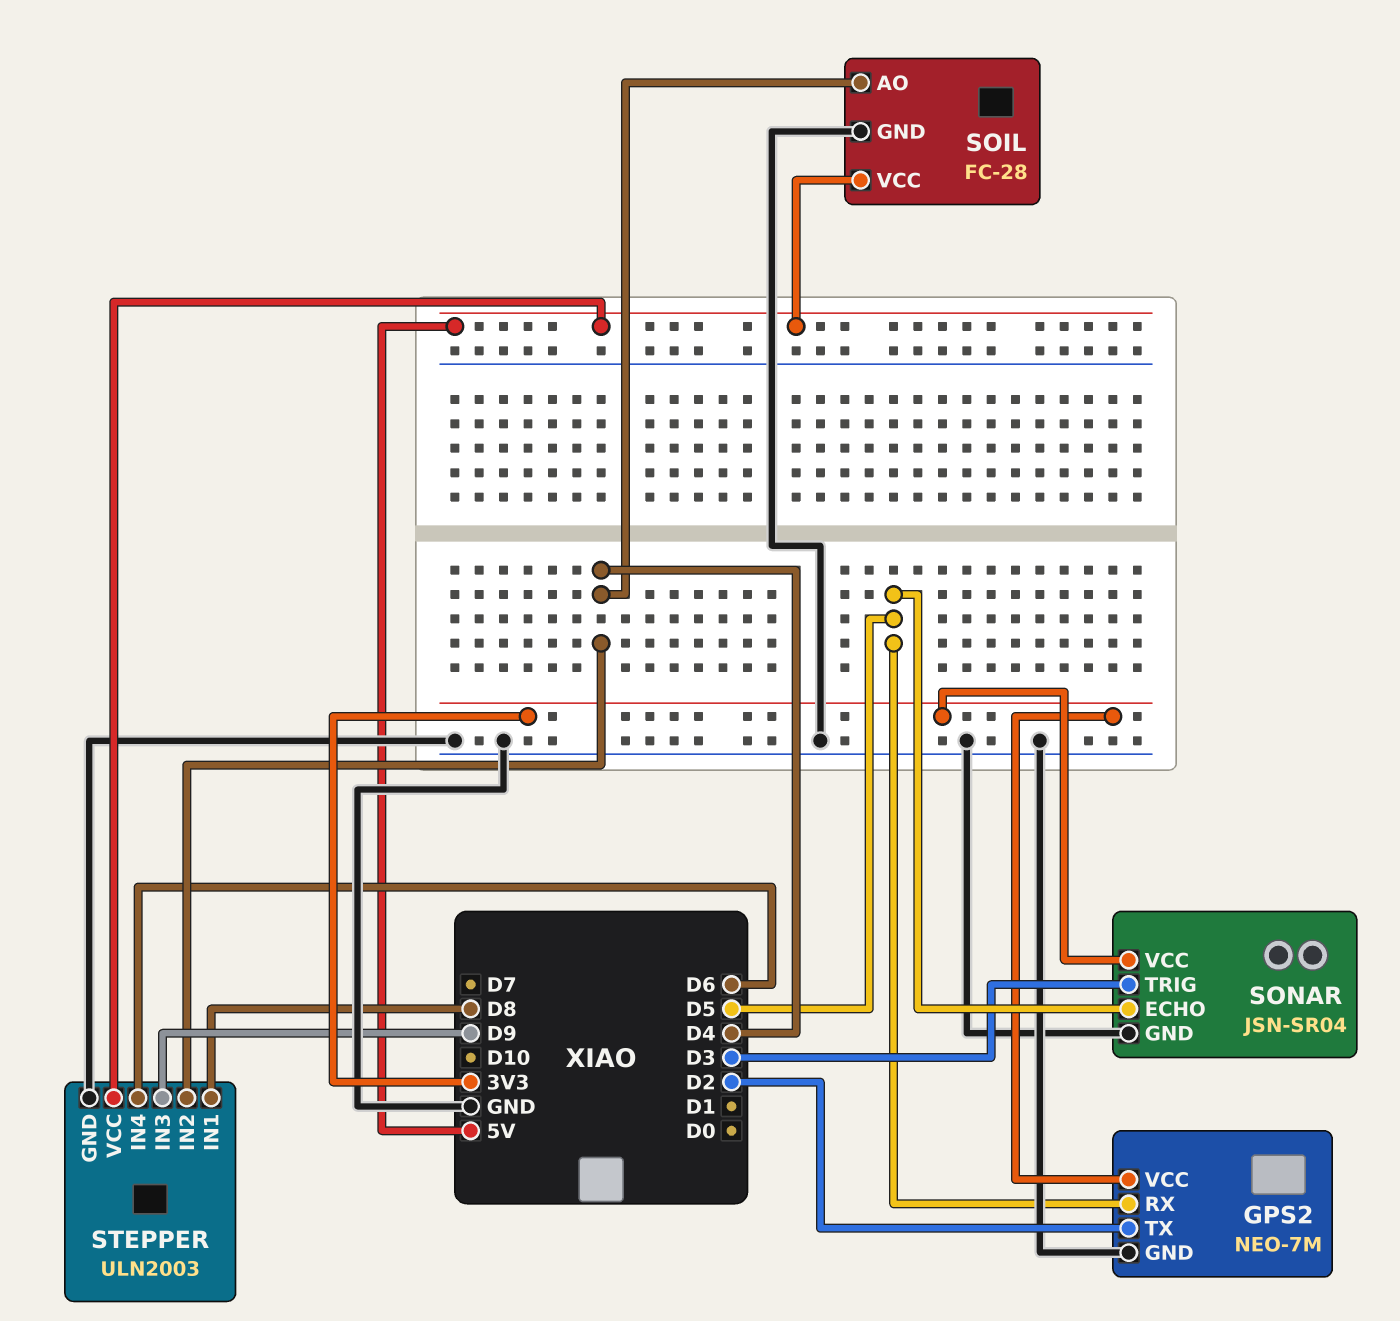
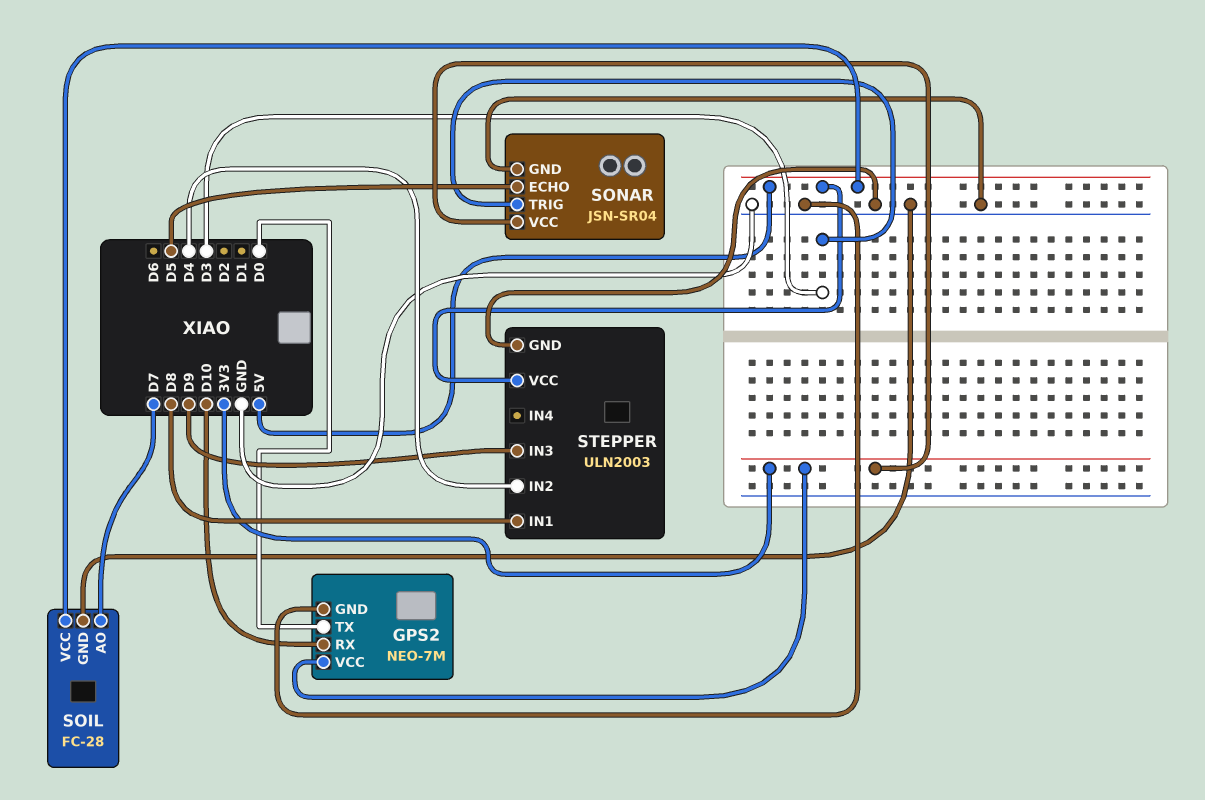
GPS2 pin RX: D5 -> D10
GPS2 pin TX: D2 -> D0
SOIL pin AO: D4 -> D7
STEPPER pin IN4: D6 -> none

